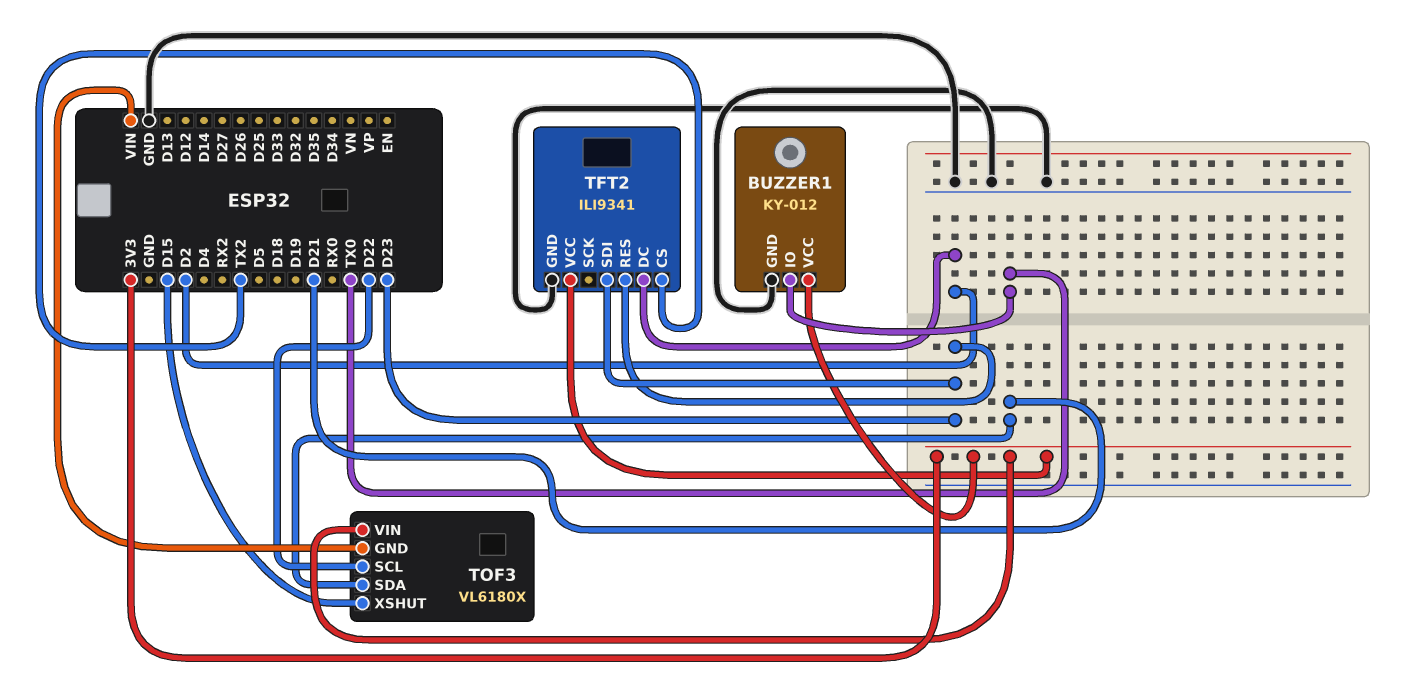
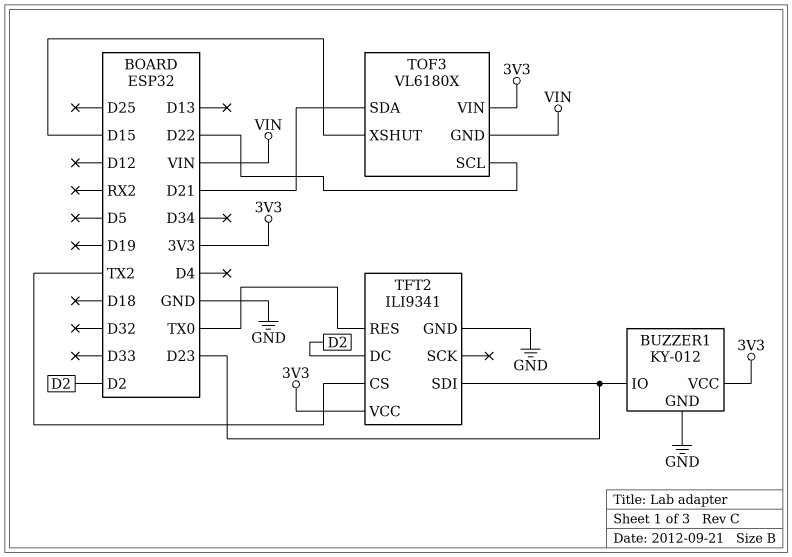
BUZZER1 pin IO: TX0 -> D23
TFT2 pin RES: D23 -> TX0

